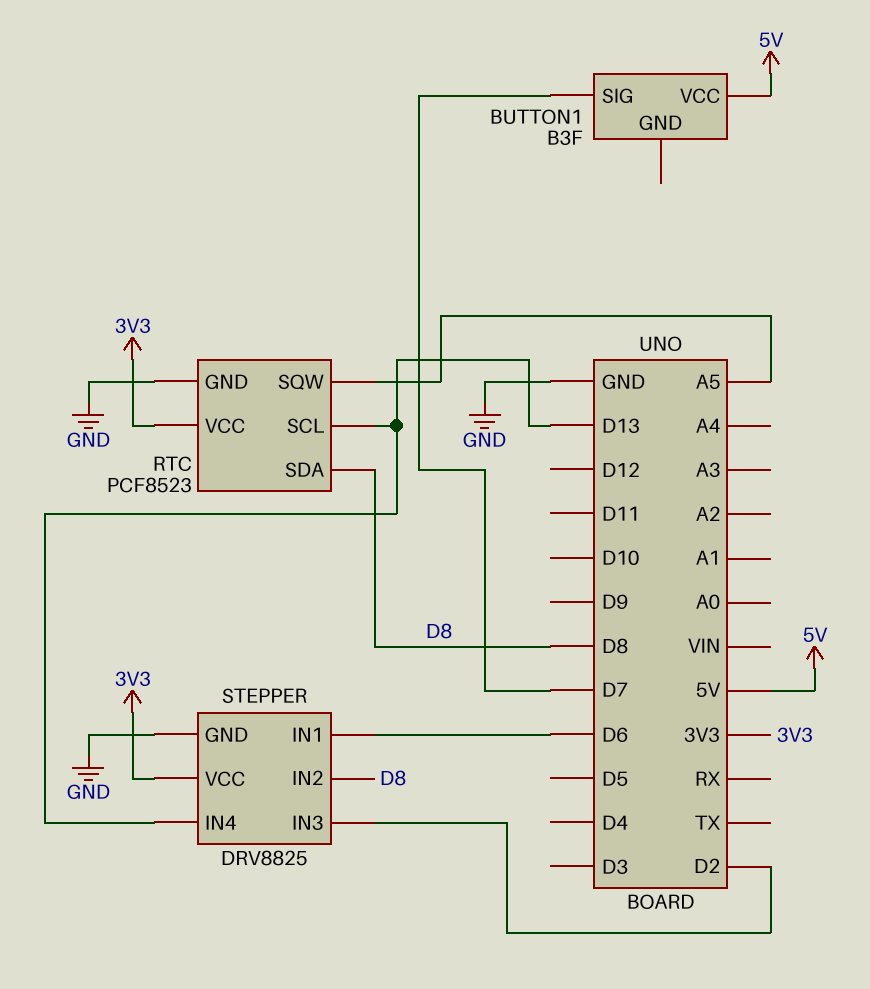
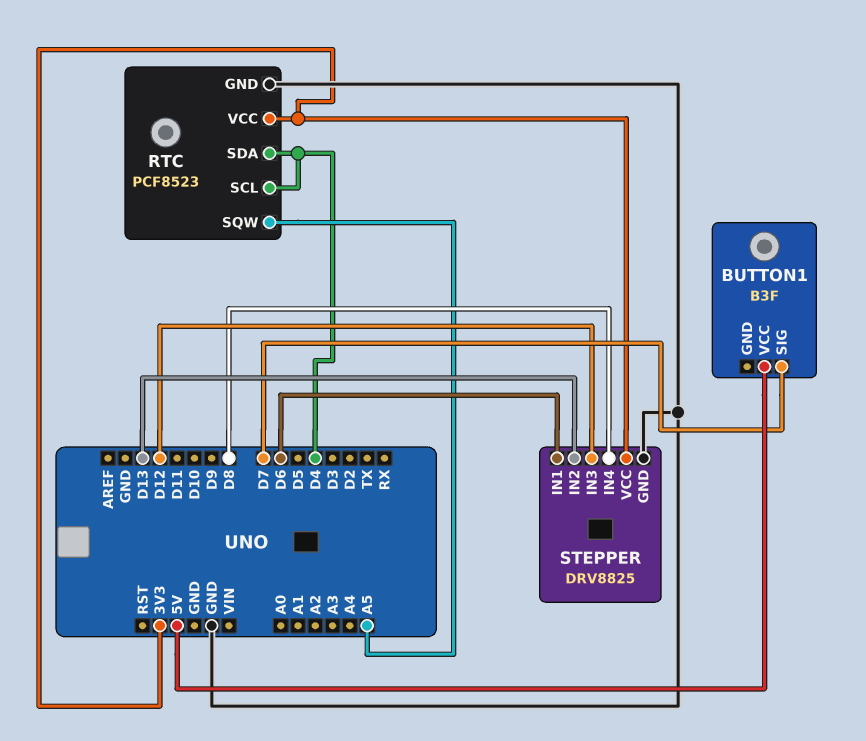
RTC pin SCL: D13 -> D4
RTC pin SDA: D8 -> D4
STEPPER pin IN2: D8 -> D13
STEPPER pin IN3: D2 -> D12
STEPPER pin IN4: D13 -> D8

